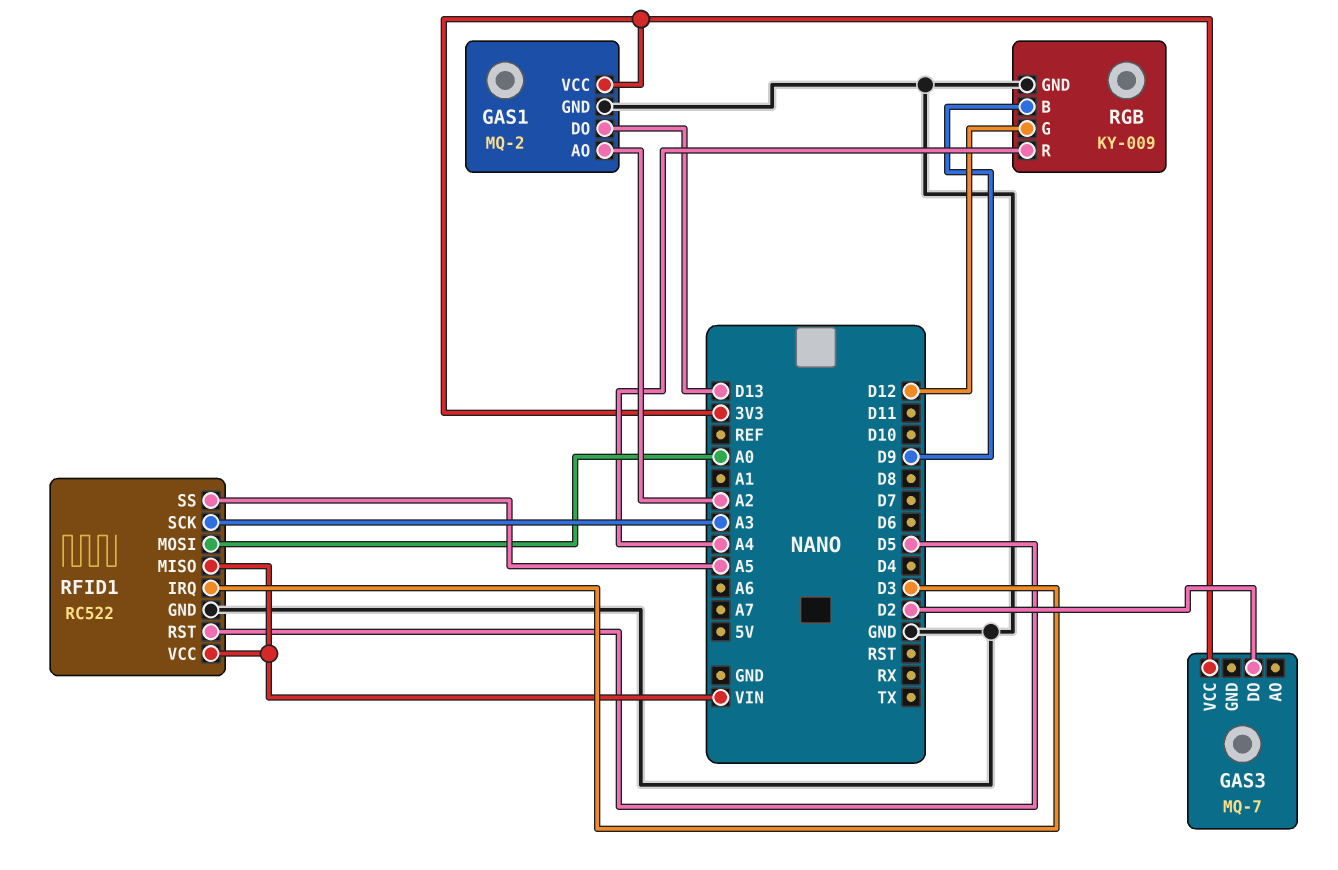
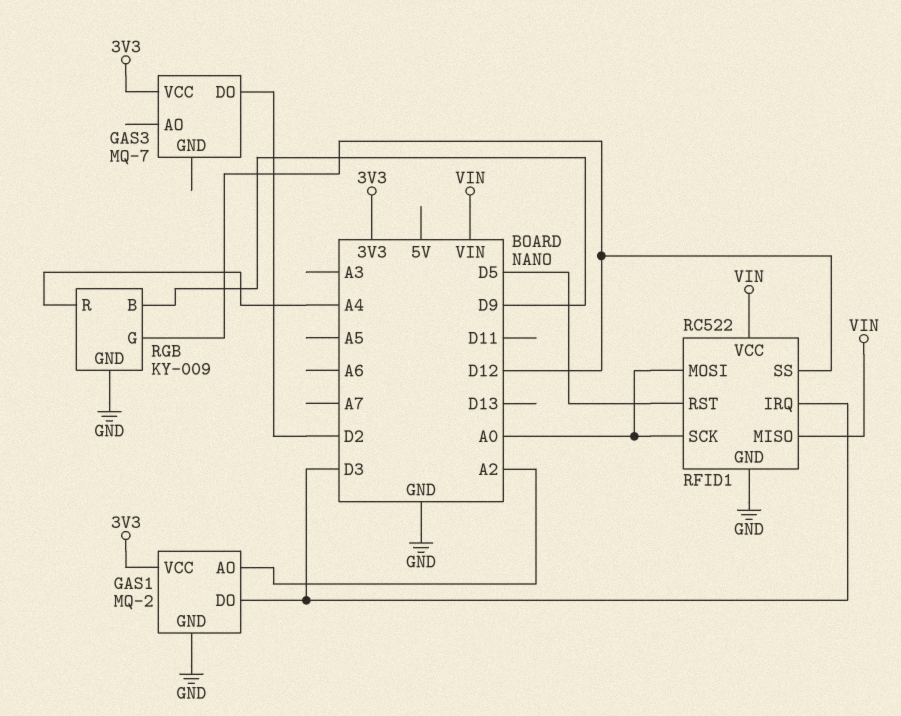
GAS1 pin DO: D13 -> D3
RFID1 pin SCK: A3 -> A0
RFID1 pin SS: A5 -> D12

